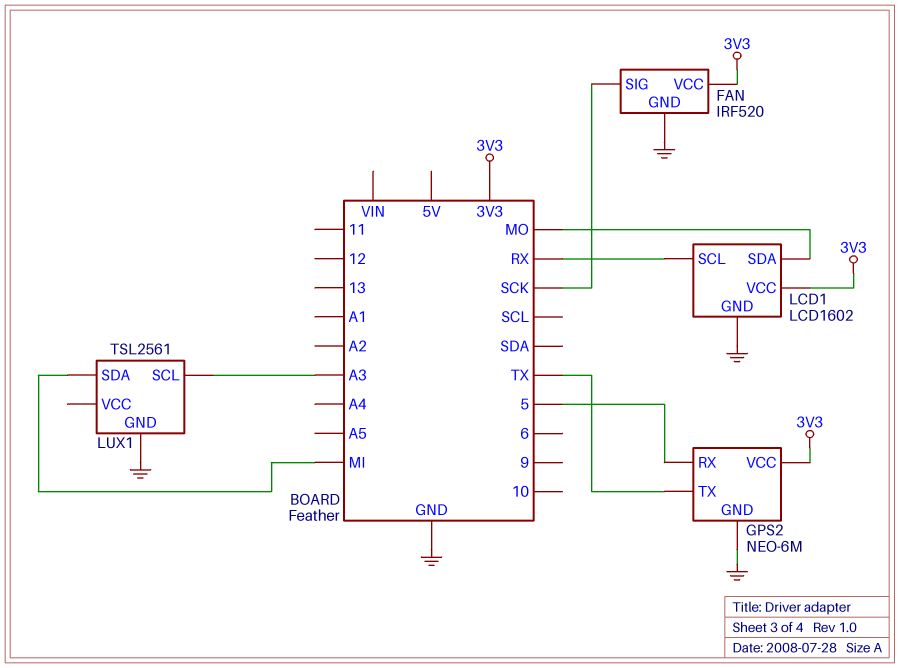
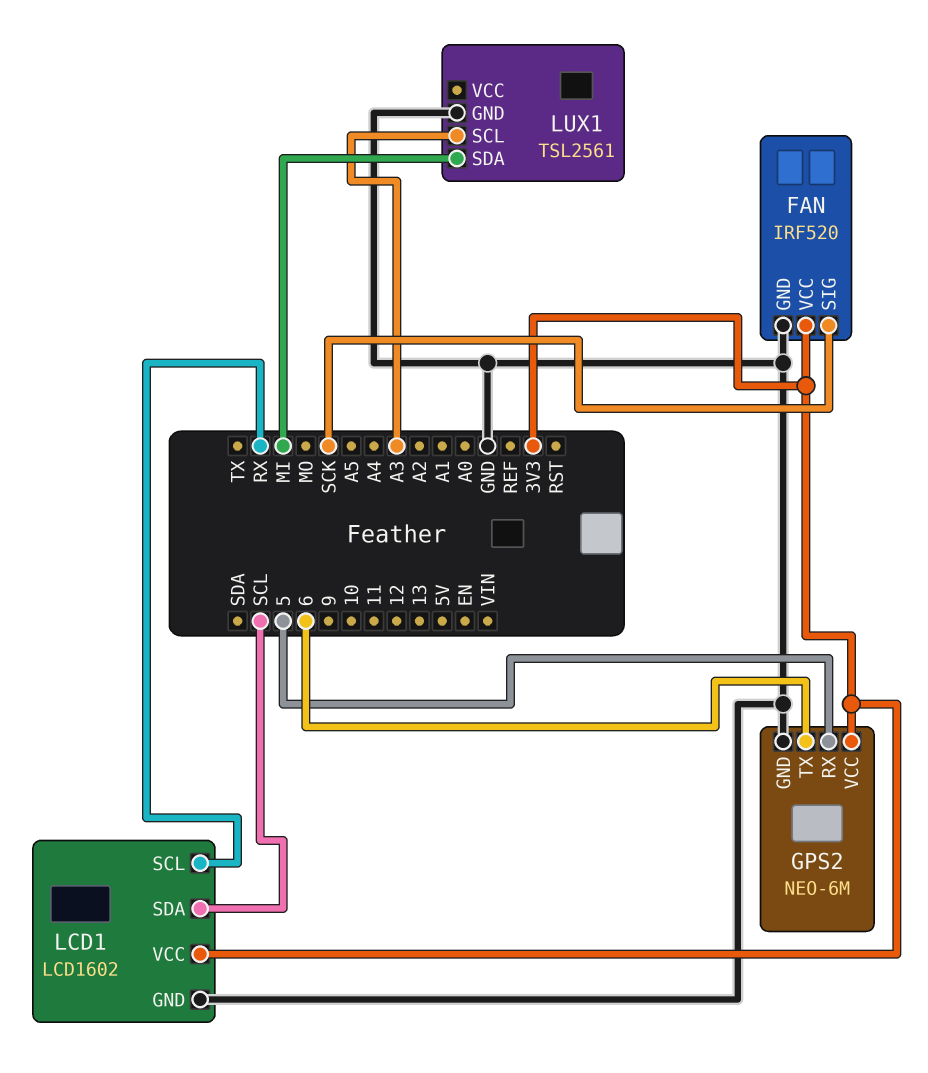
GPS2 pin TX: TX -> 6
LCD1 pin SDA: MO -> SCL

